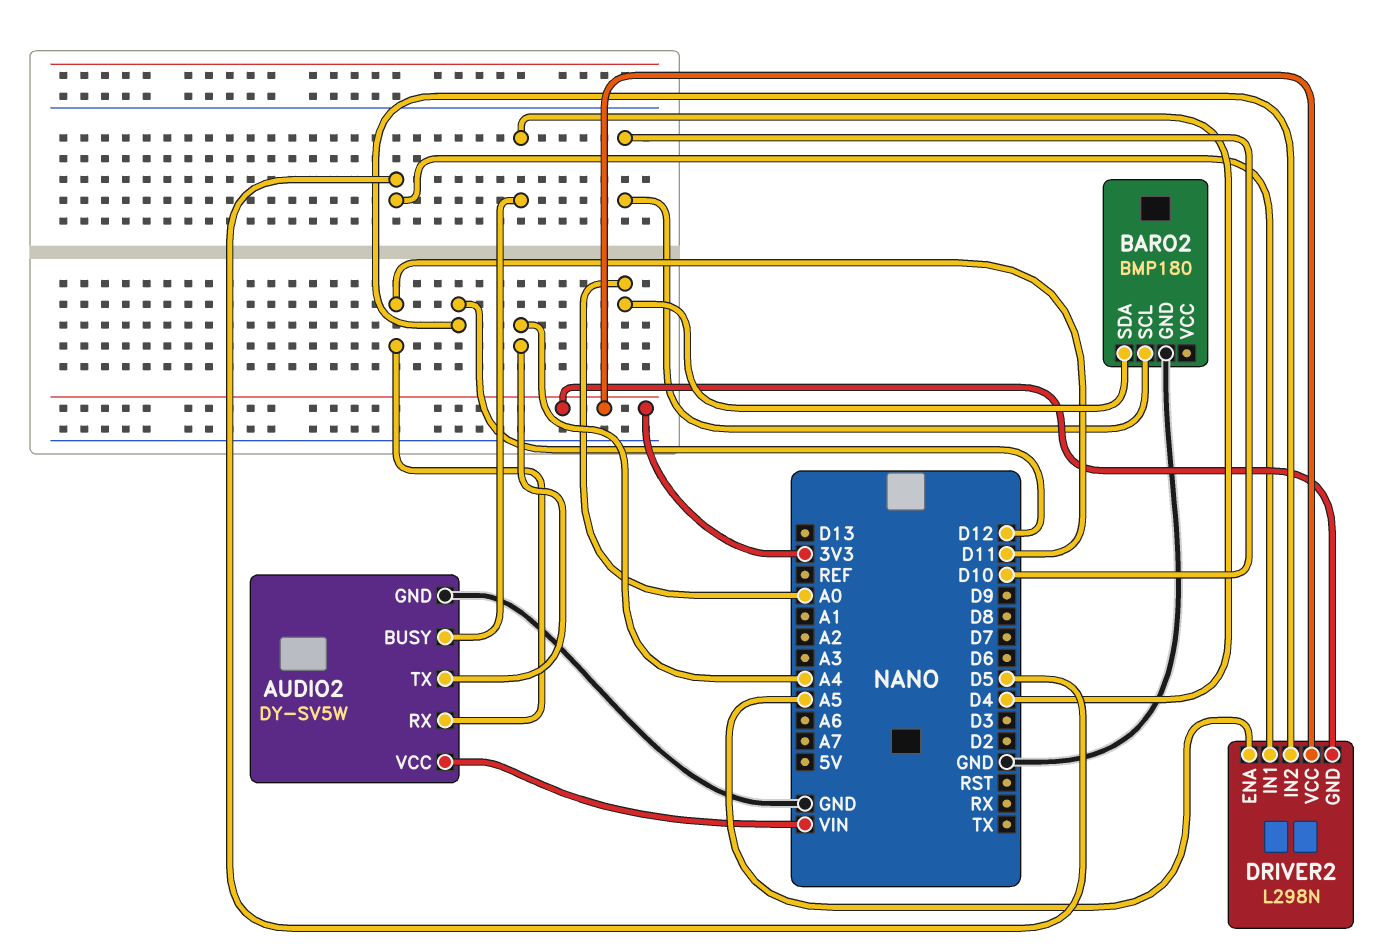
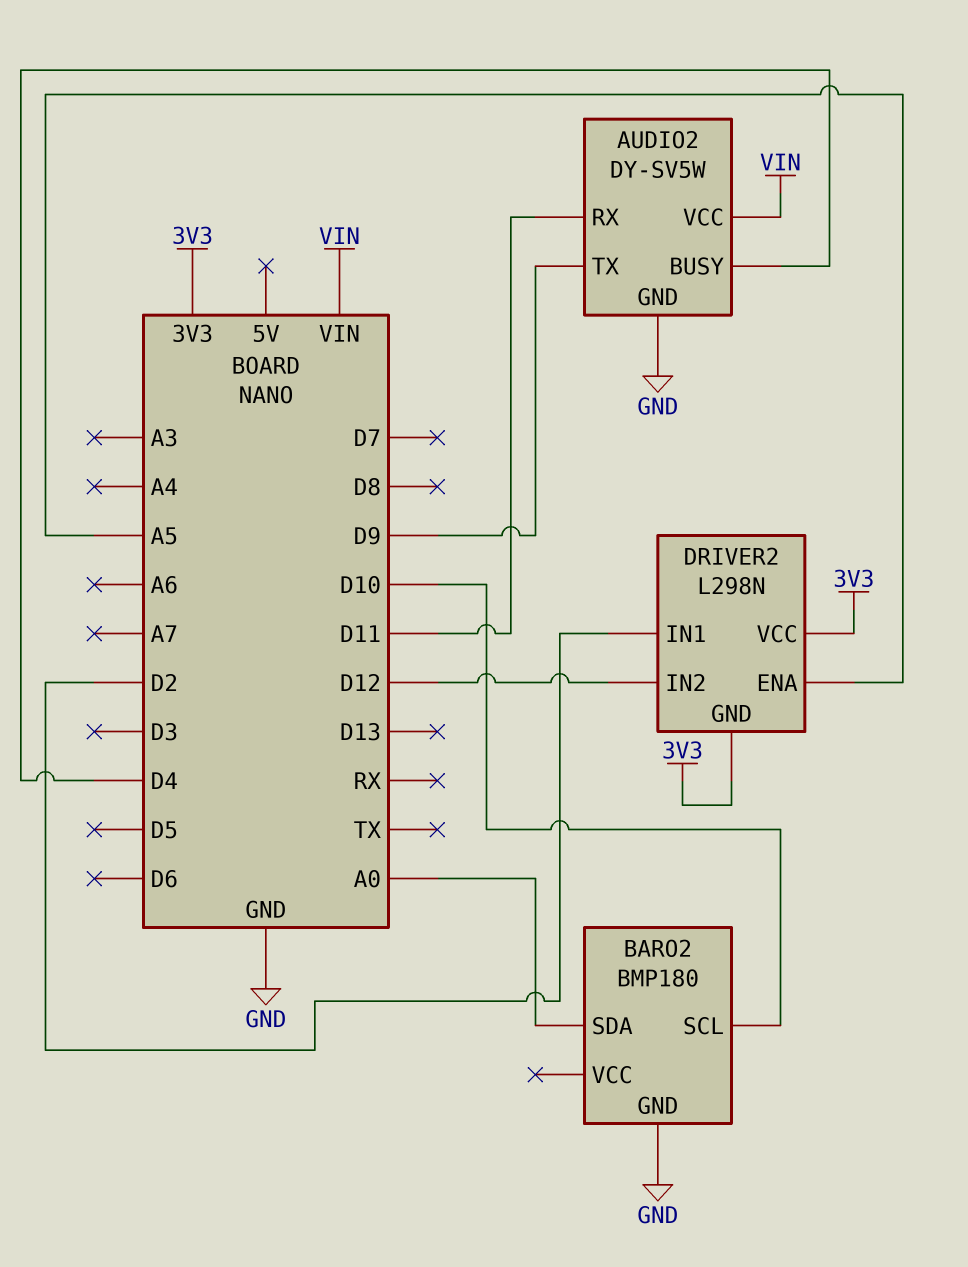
AUDIO2 pin TX: A4 -> D9
DRIVER2 pin IN1: D5 -> D2

